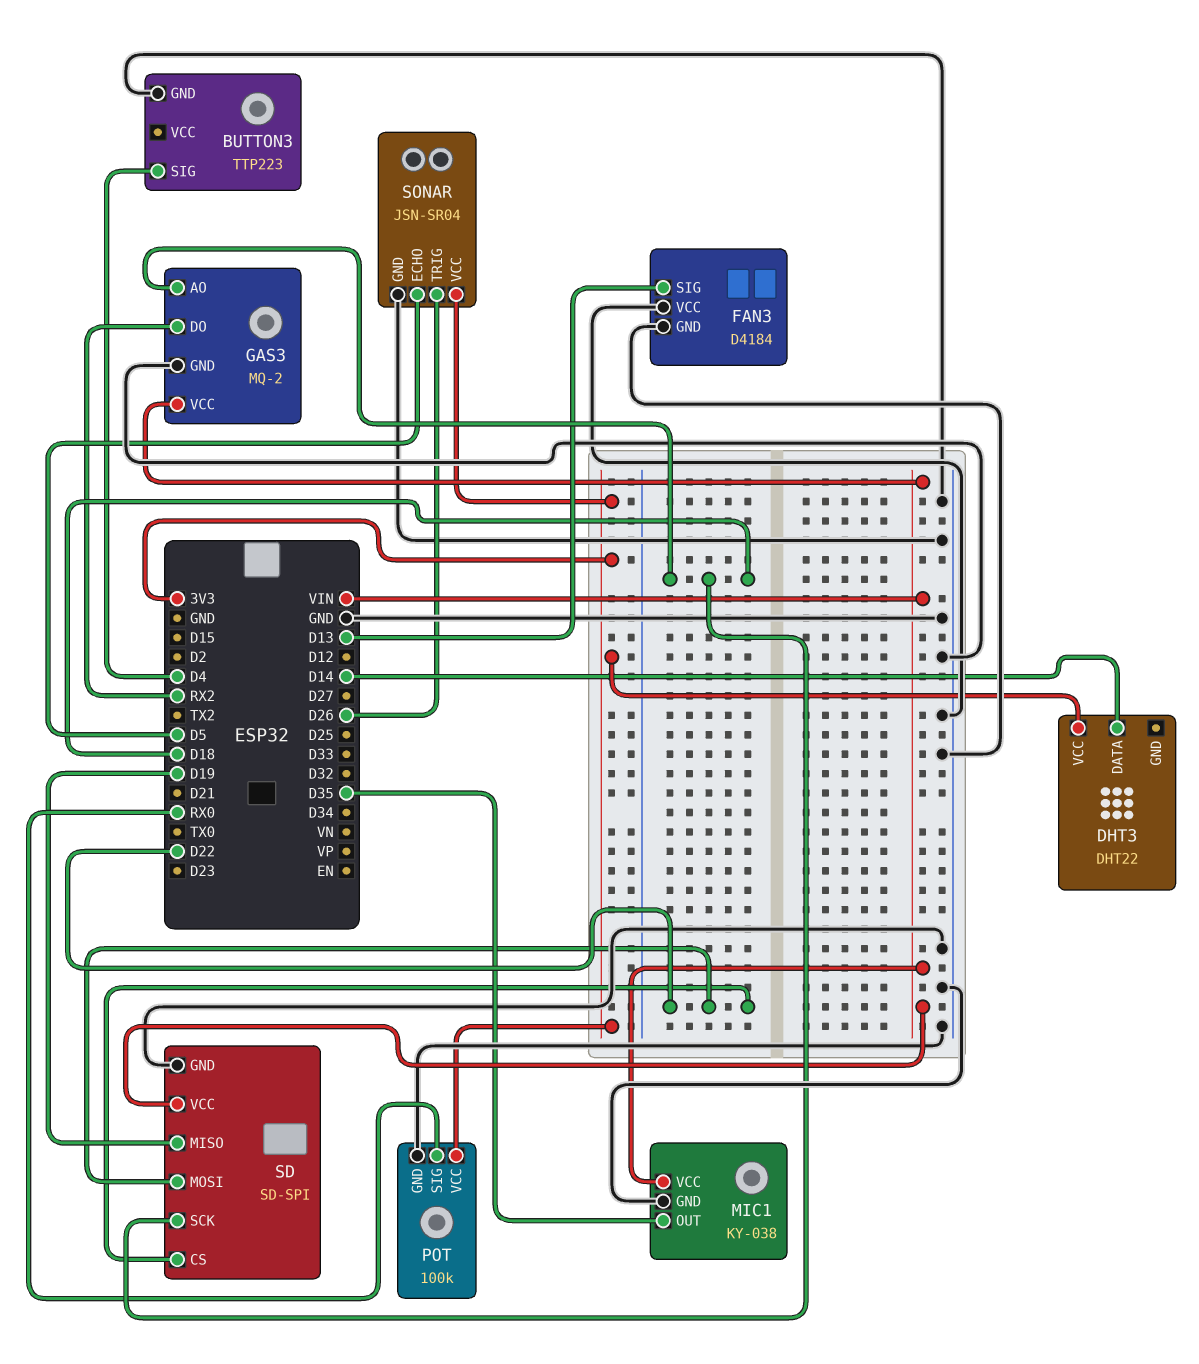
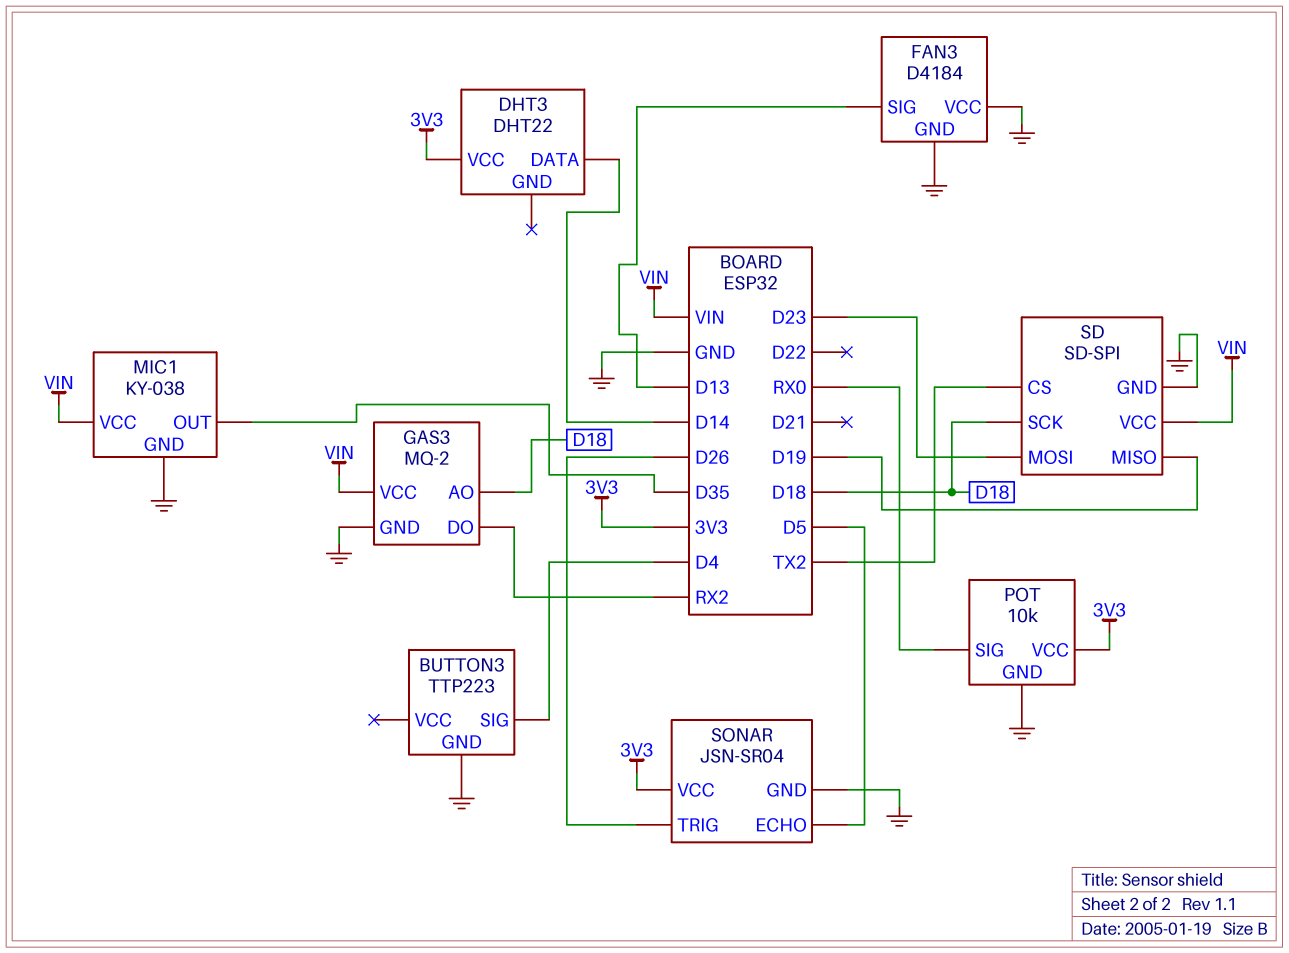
POT: 100k -> 10k
SD pin CS: D22 -> TX2
SD pin MOSI: D22 -> D23

